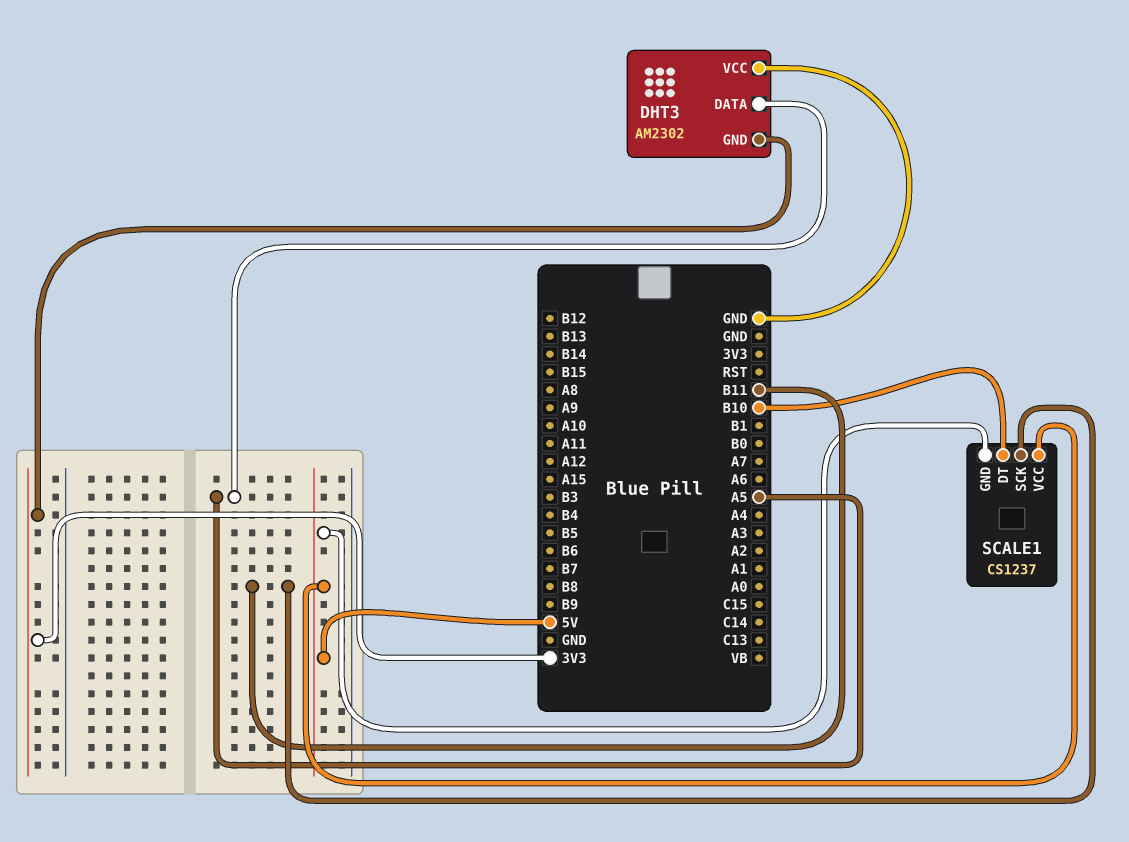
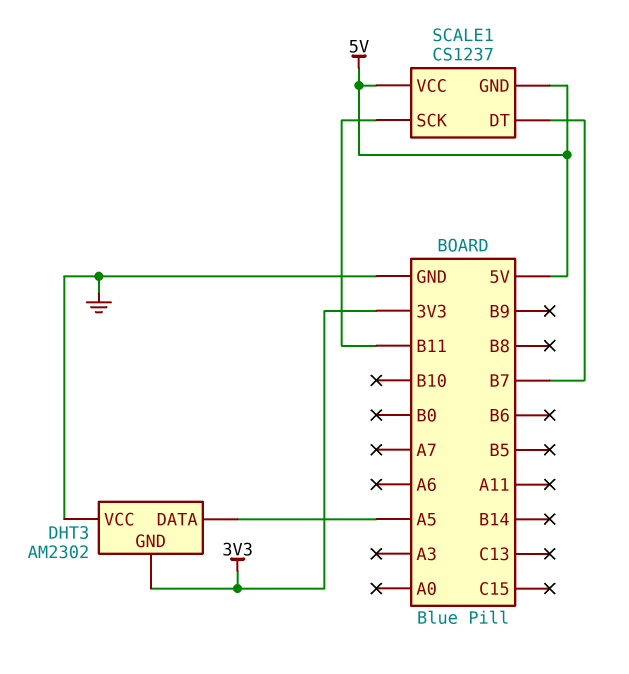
SCALE1 pin DT: B10 -> B7

